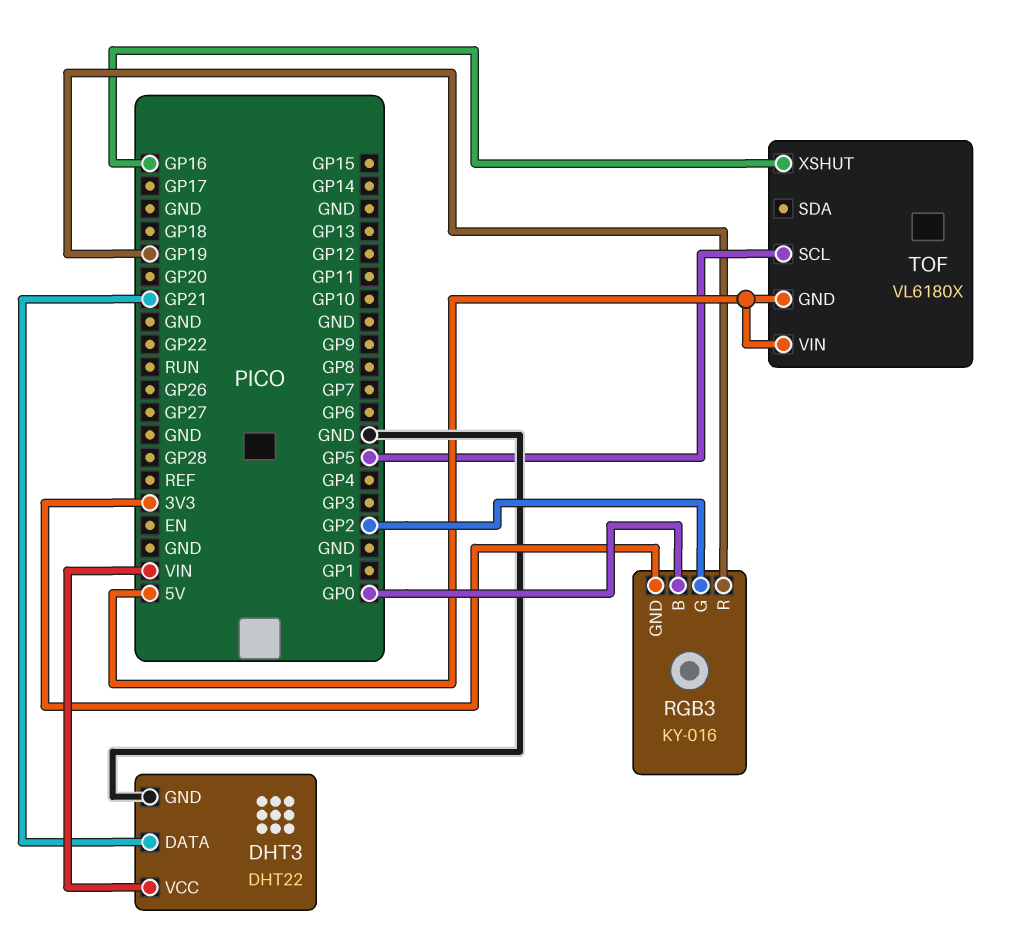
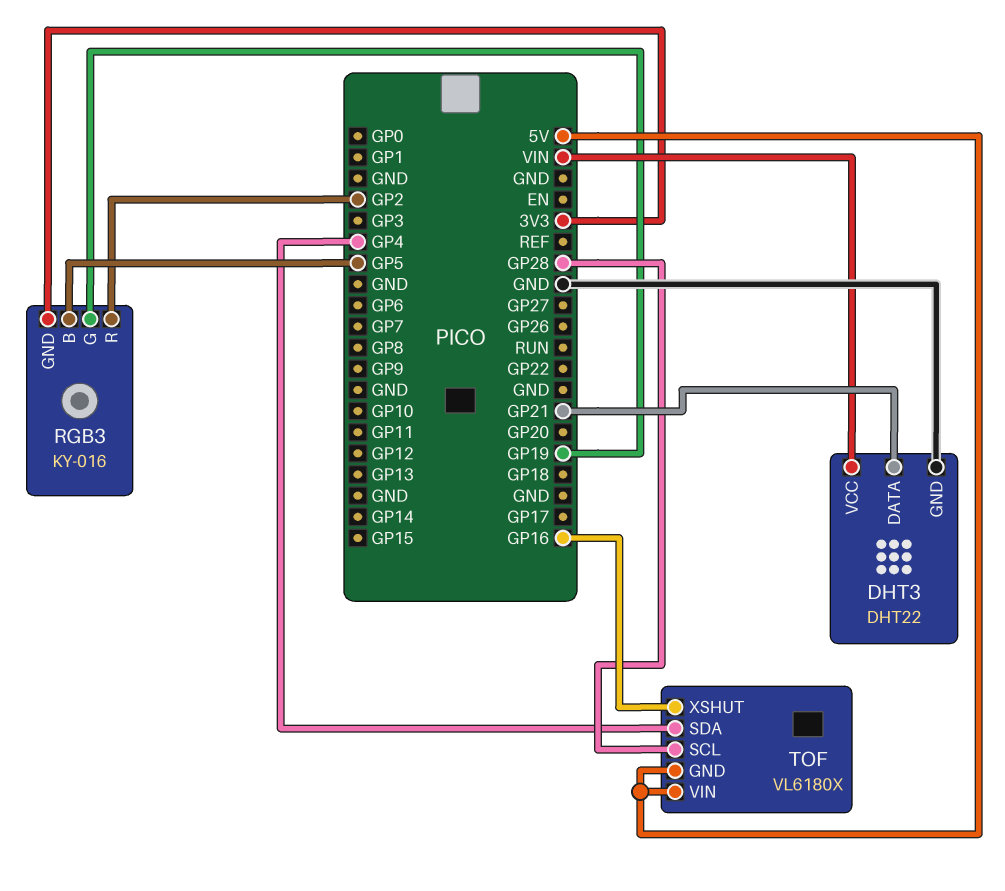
RGB3 pin B: GP0 -> GP5
RGB3 pin G: GP2 -> GP19
RGB3 pin R: GP19 -> GP2
TOF pin SCL: GP5 -> GP28
TOF pin SDA: none -> GP4

